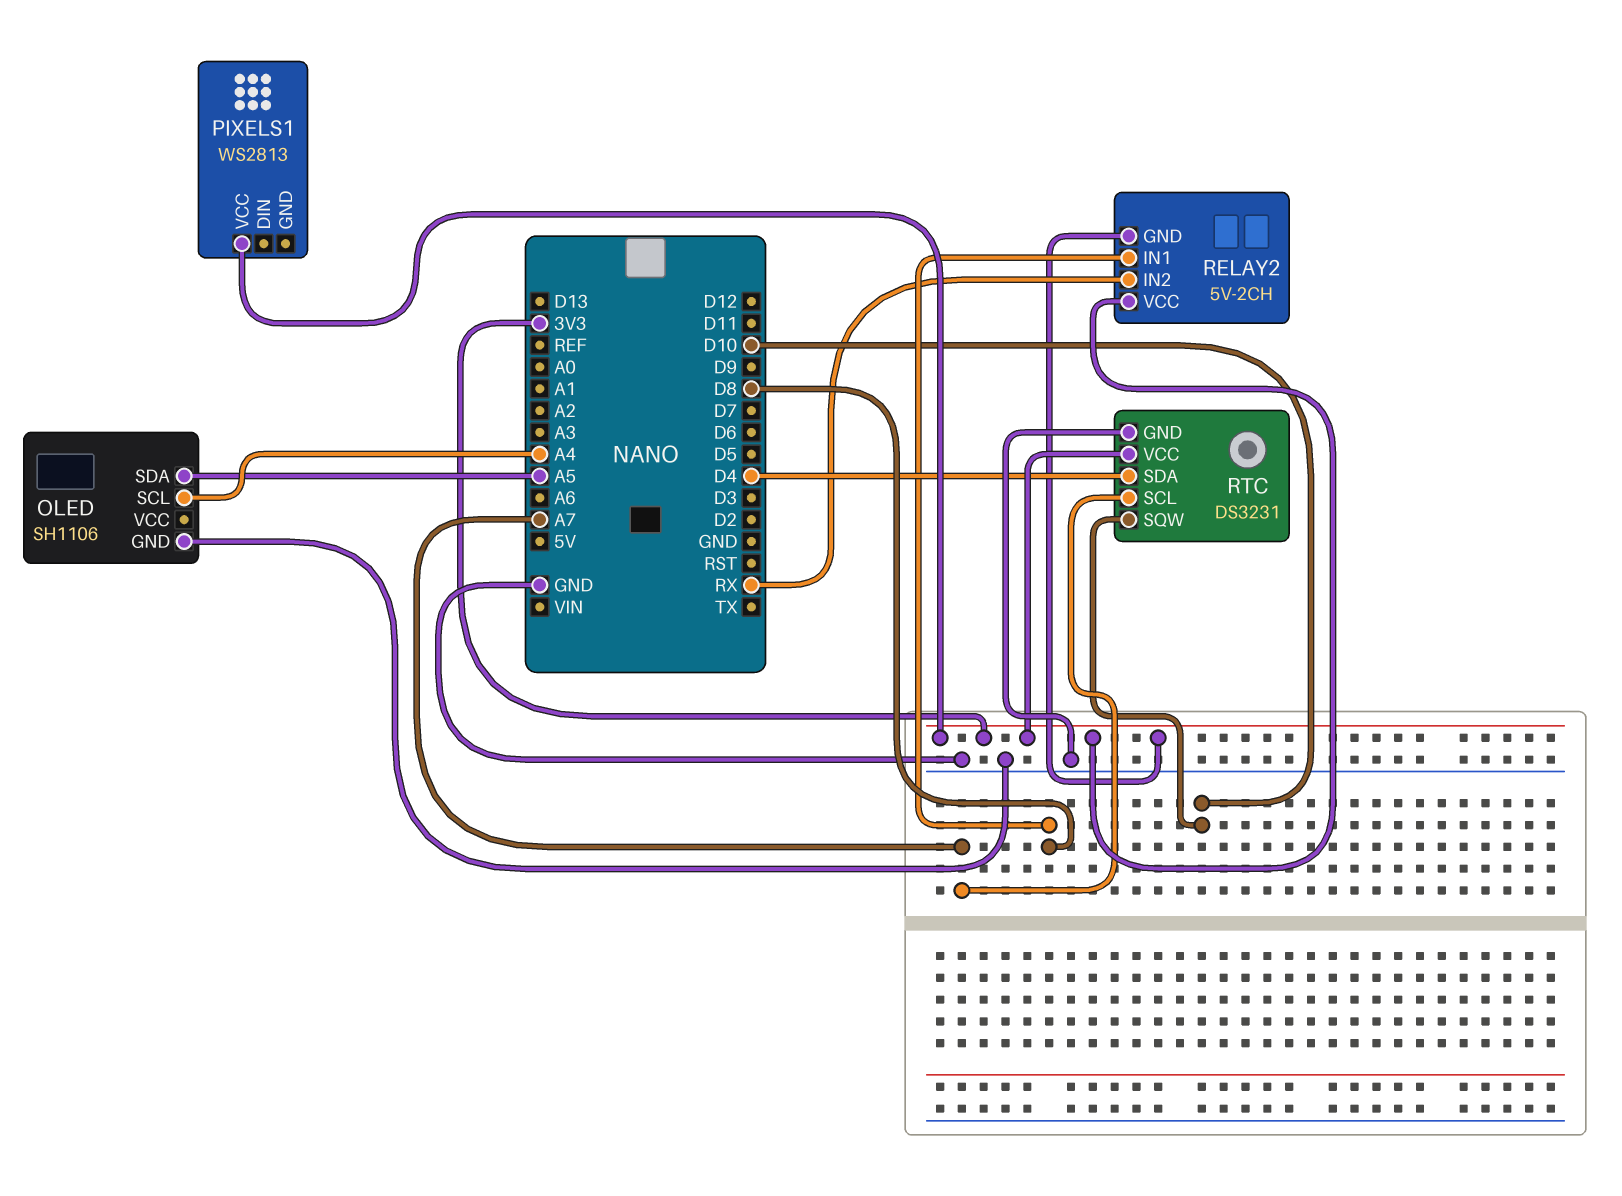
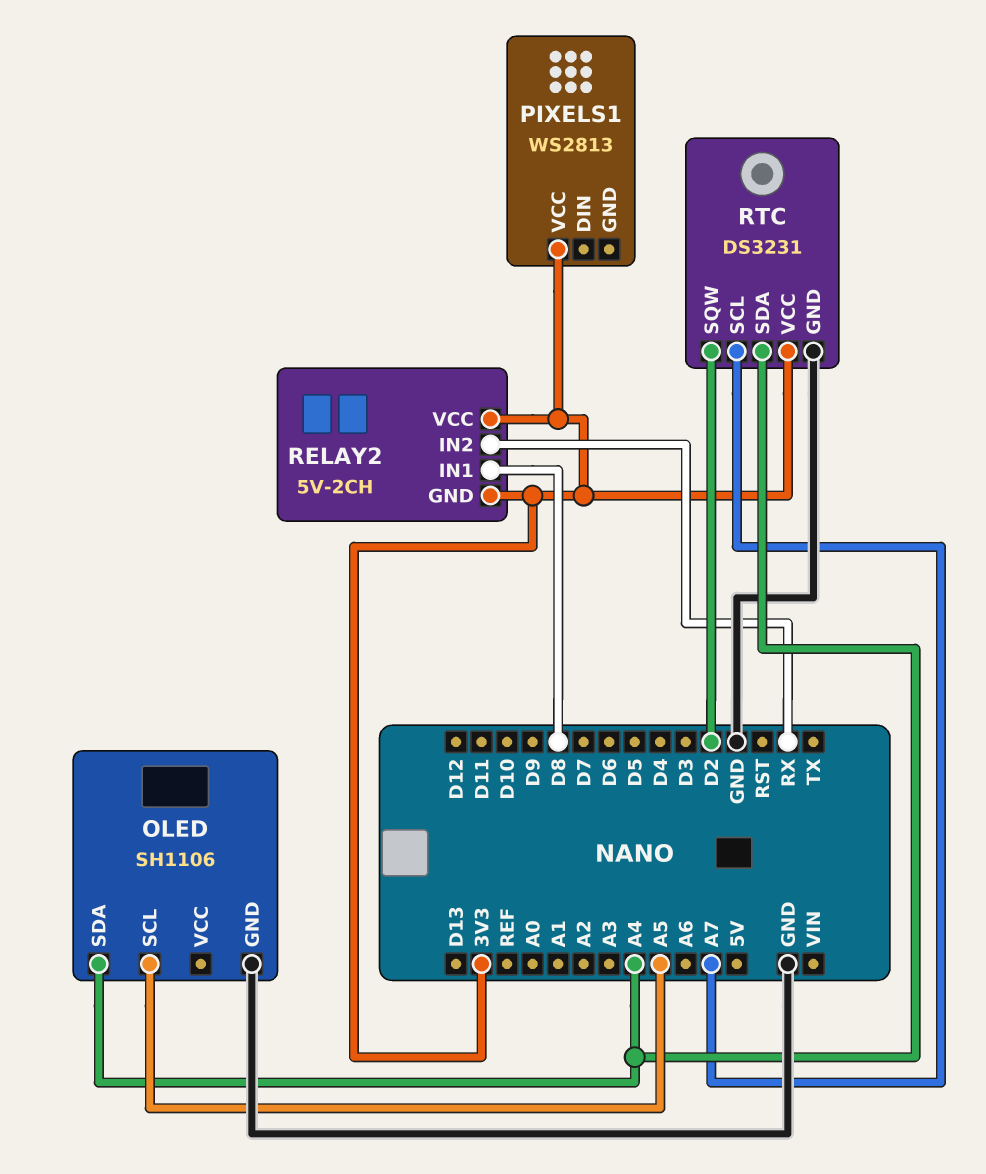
OLED pin SCL: A4 -> A5
OLED pin SDA: A5 -> A4
RTC pin SDA: D4 -> A4
RTC pin SQW: D10 -> D2

